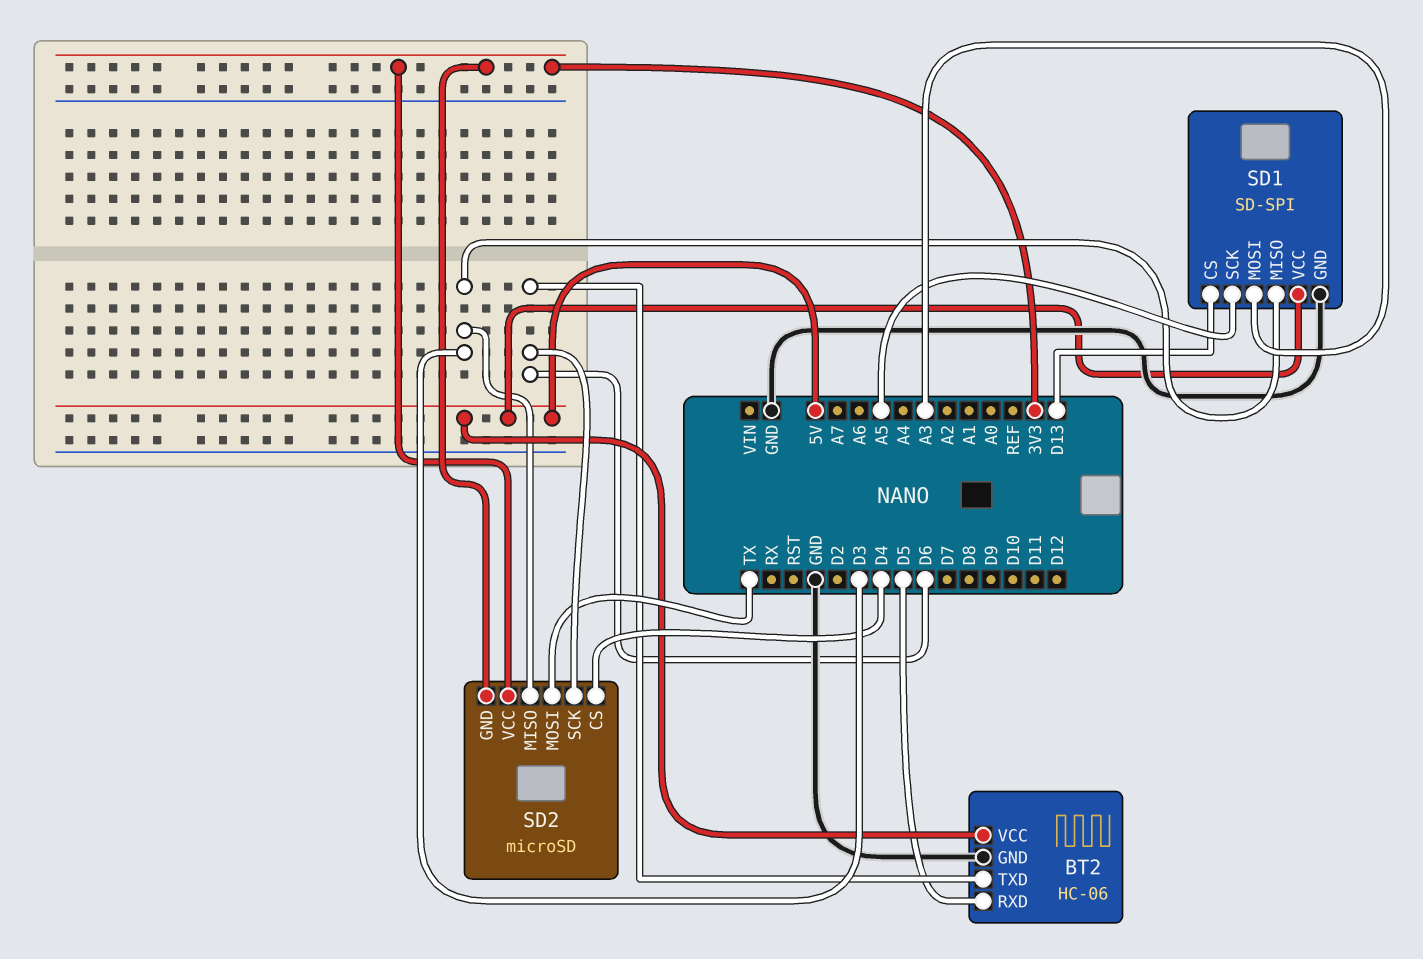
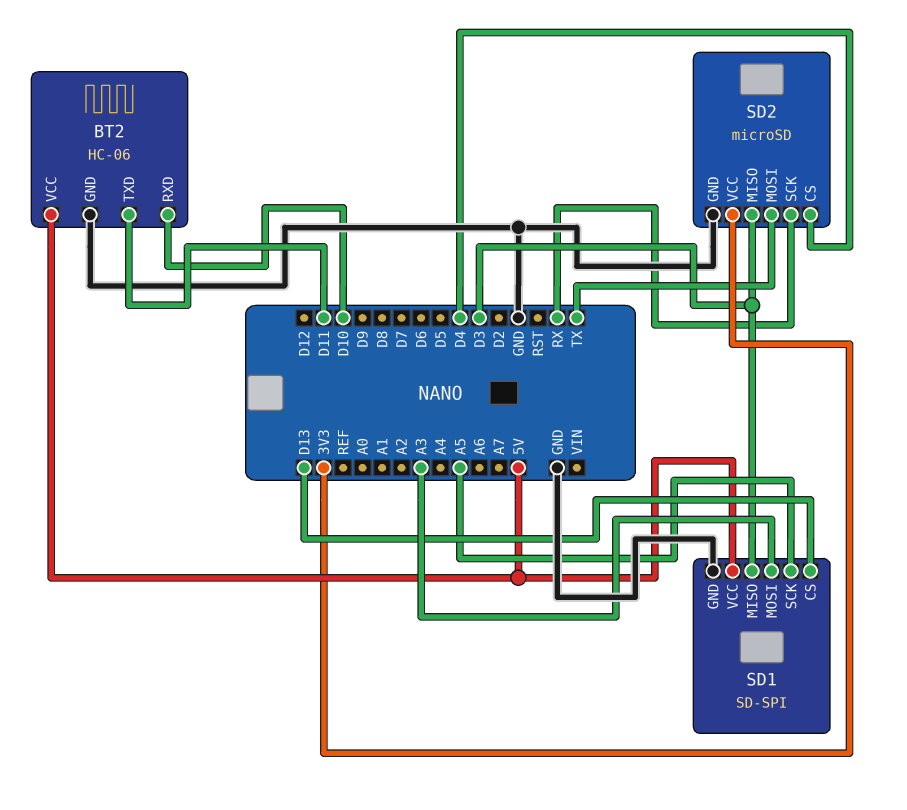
BT2 pin RXD: D5 -> D10
BT2 pin TXD: D6 -> D11
SD2 pin GND: 3V3 -> GND
SD2 pin SCK: D6 -> RX

